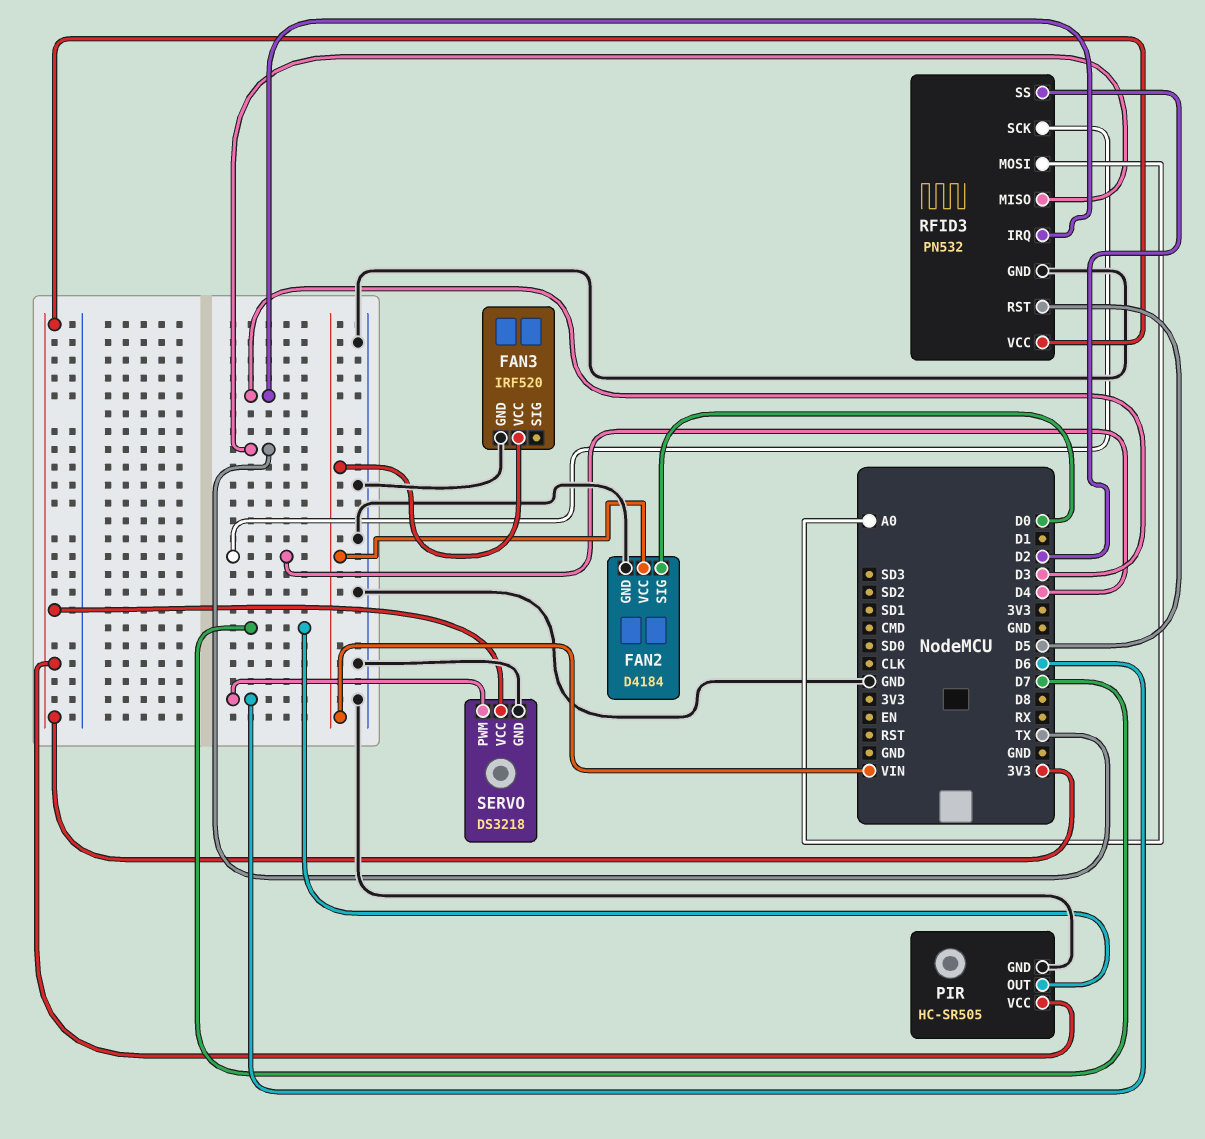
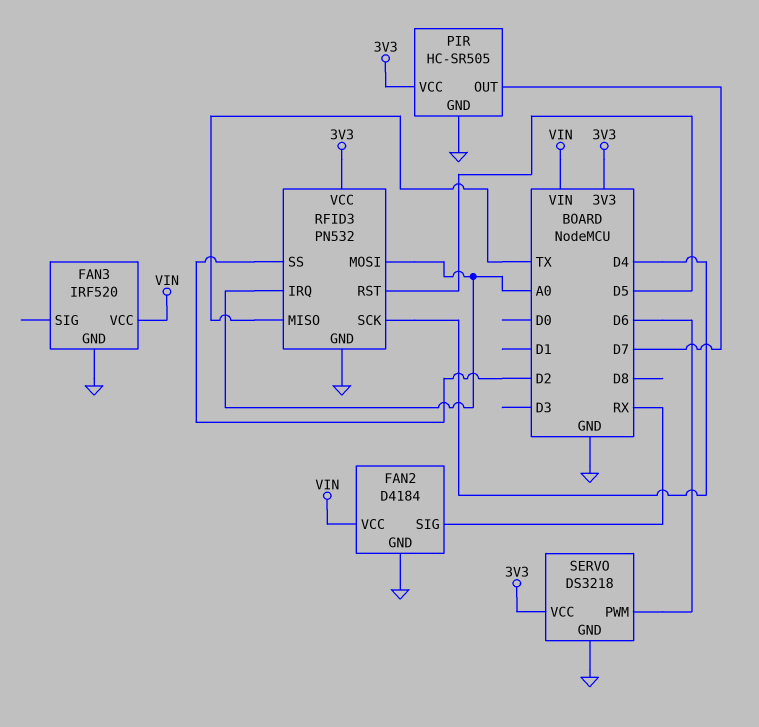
FAN2 pin SIG: D0 -> RX
RFID3 pin IRQ: D3 -> A0

